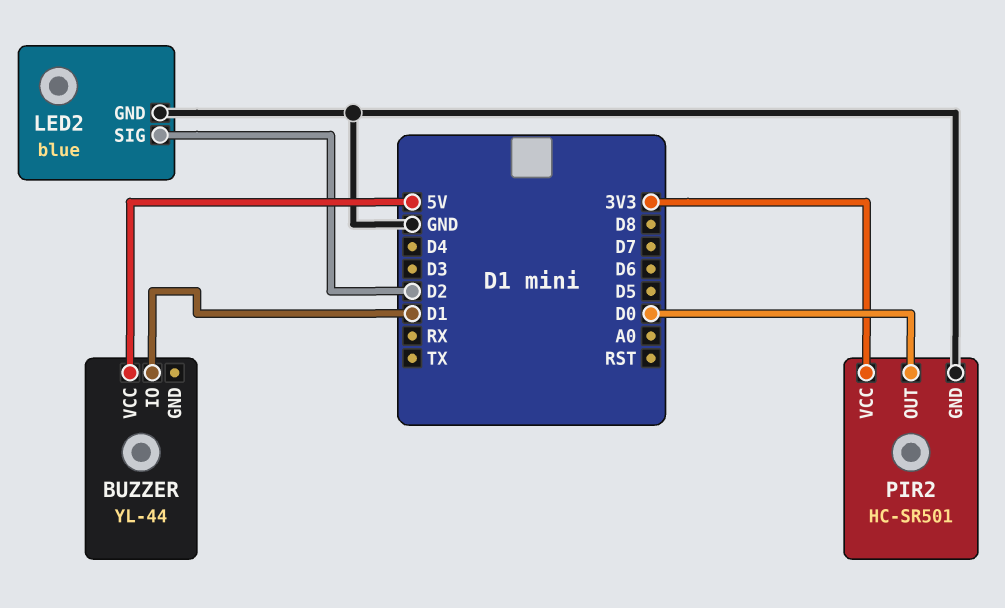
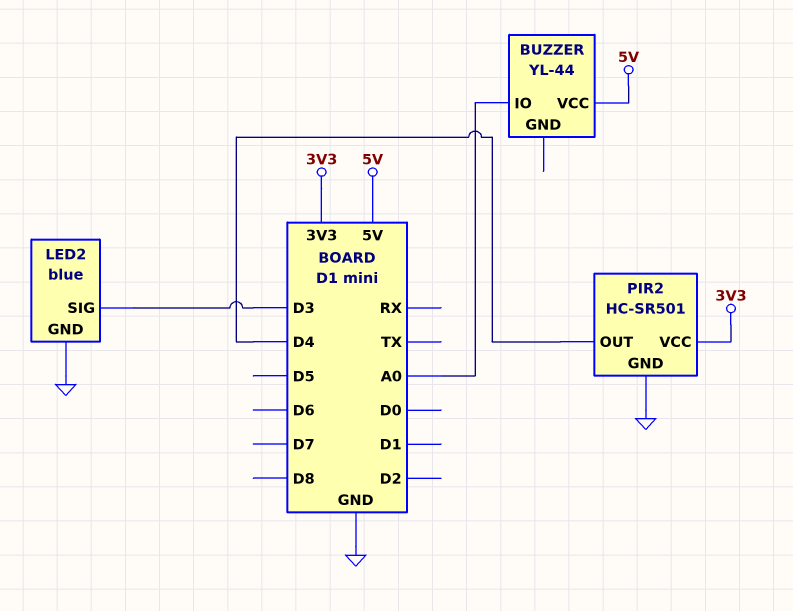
BUZZER pin IO: D1 -> A0
LED2 pin SIG: D2 -> D3
PIR2 pin OUT: D0 -> D4

